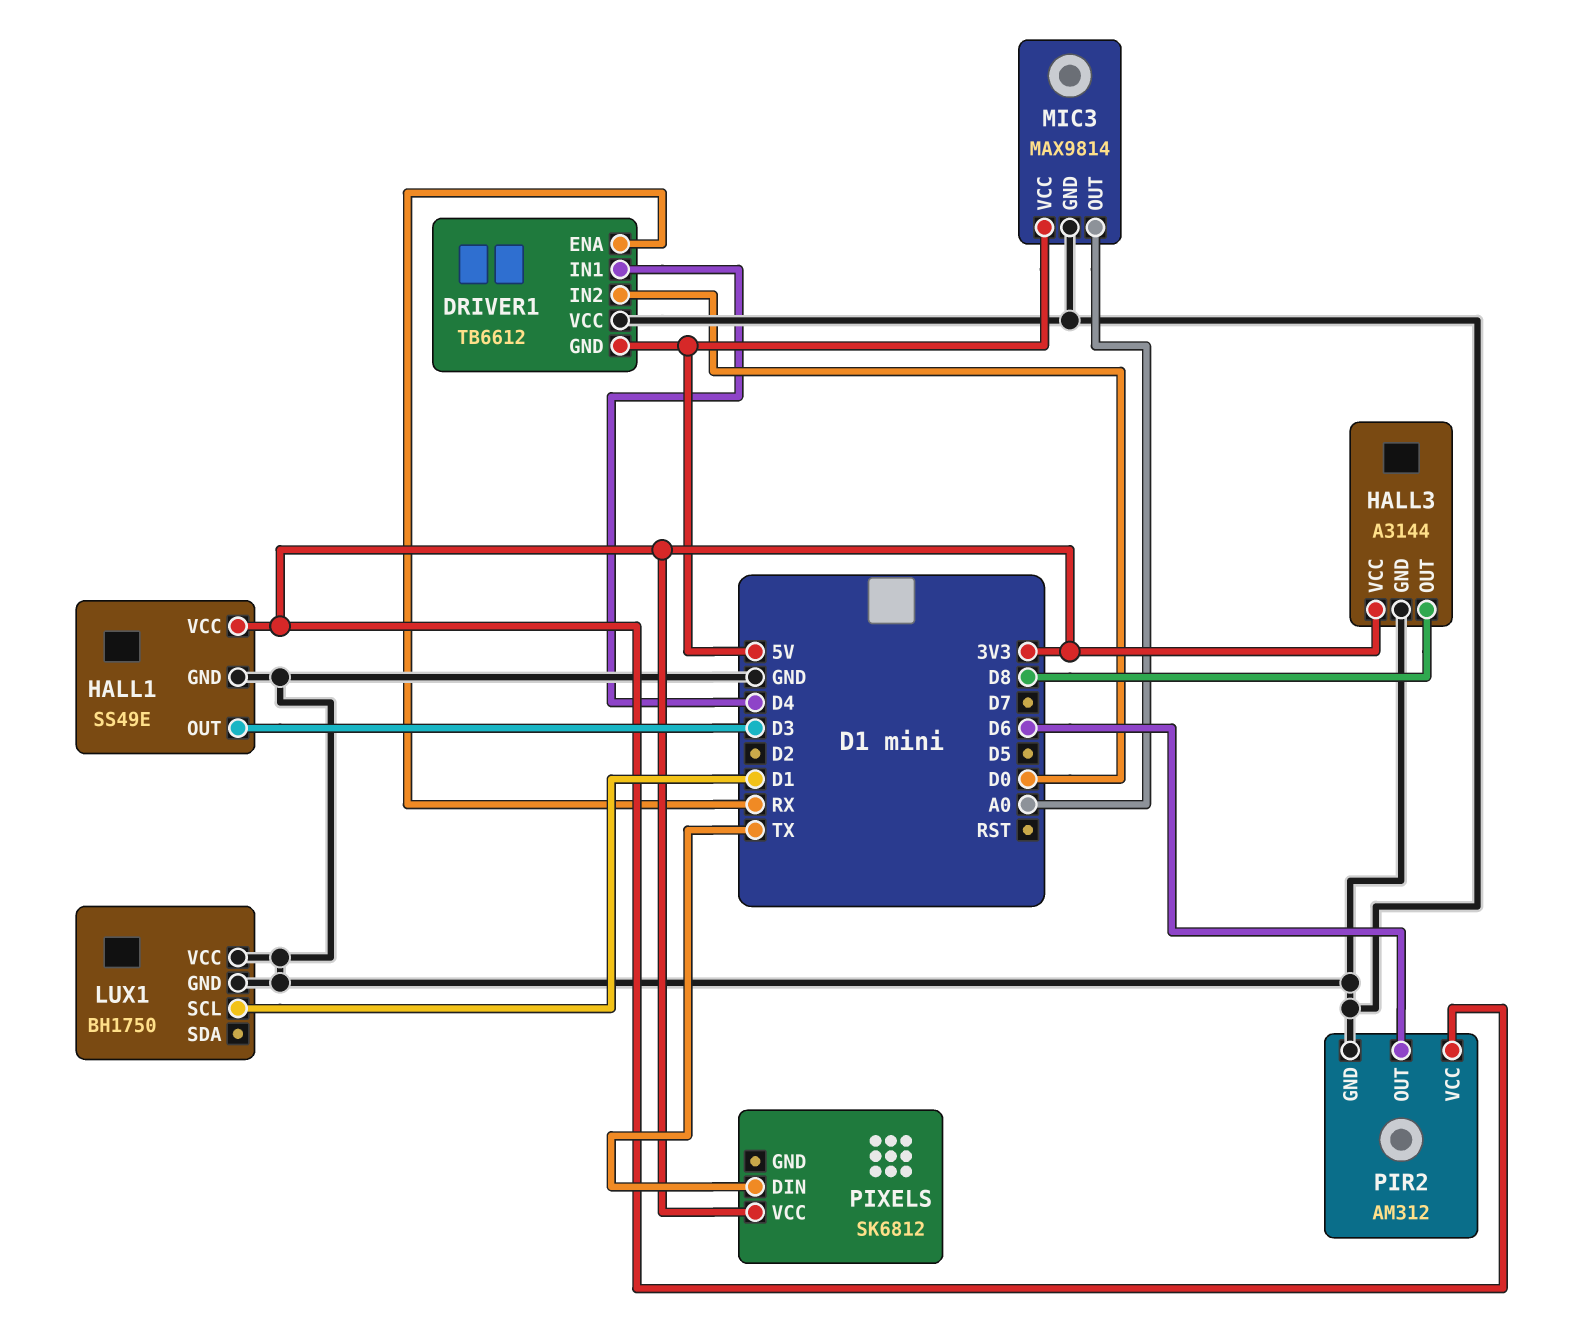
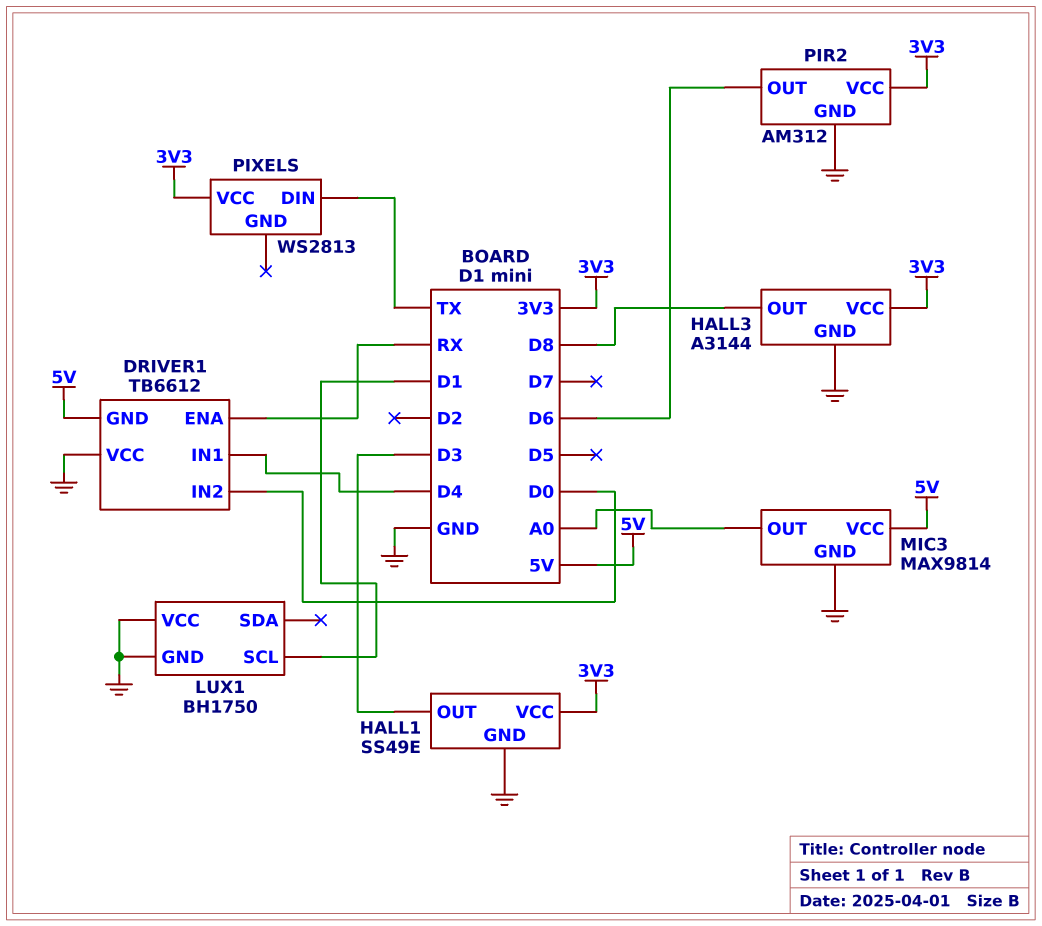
PIXELS: SK6812 -> WS2813

